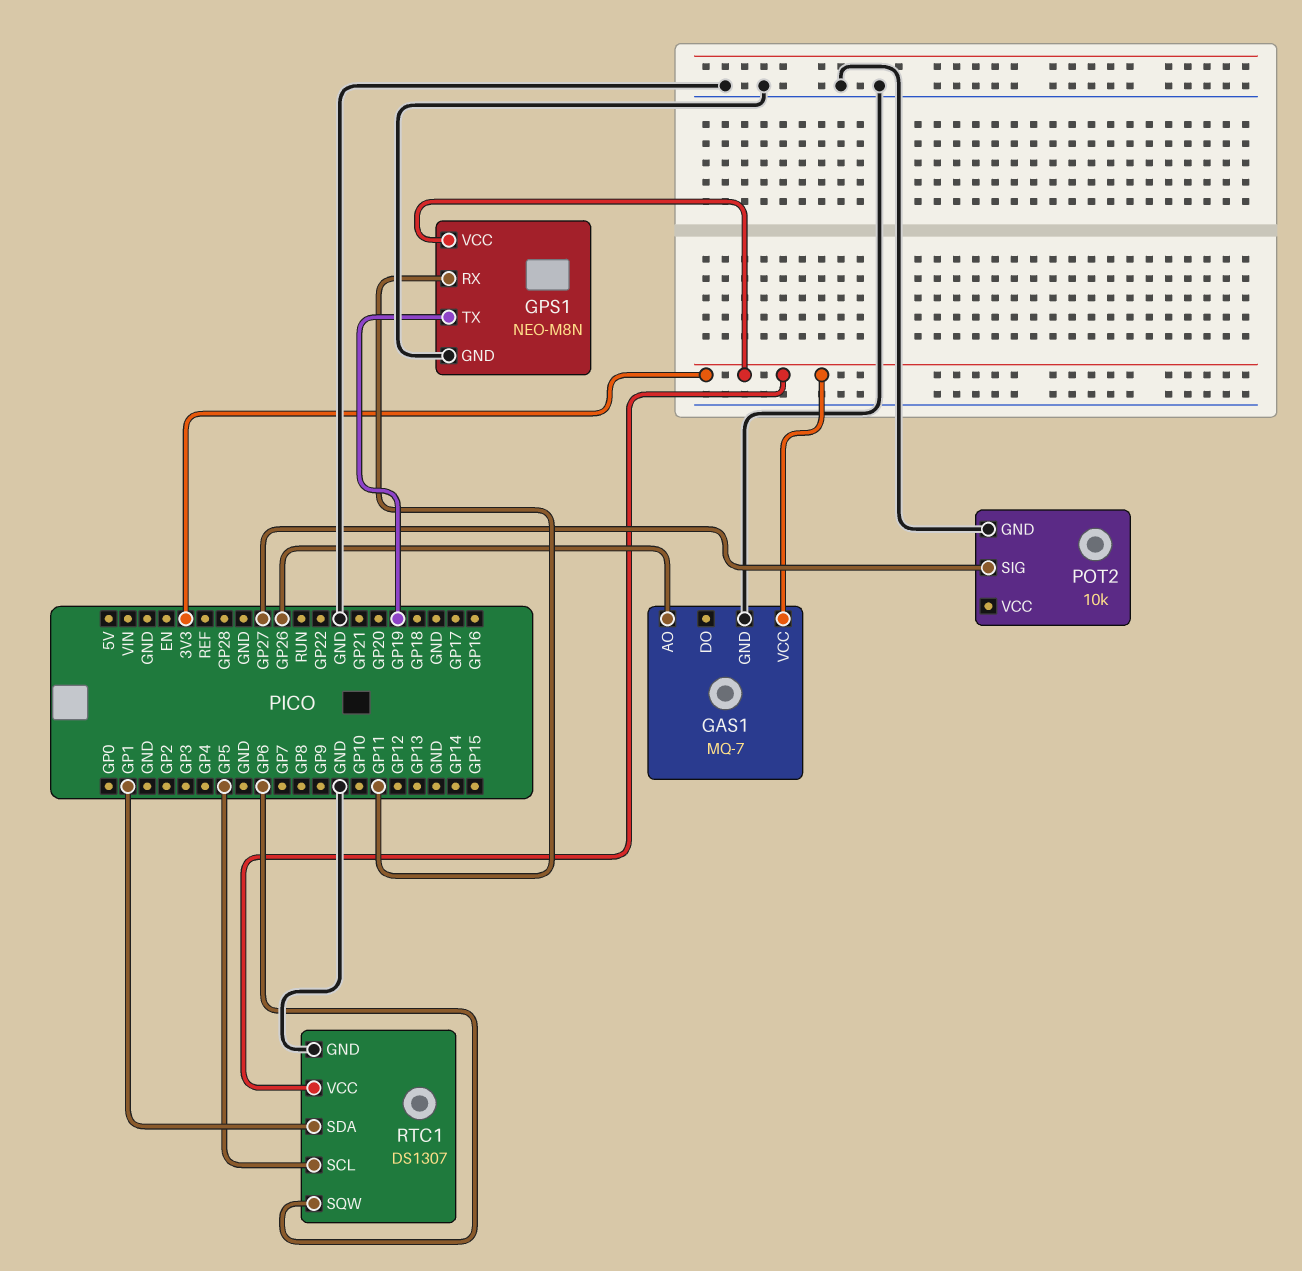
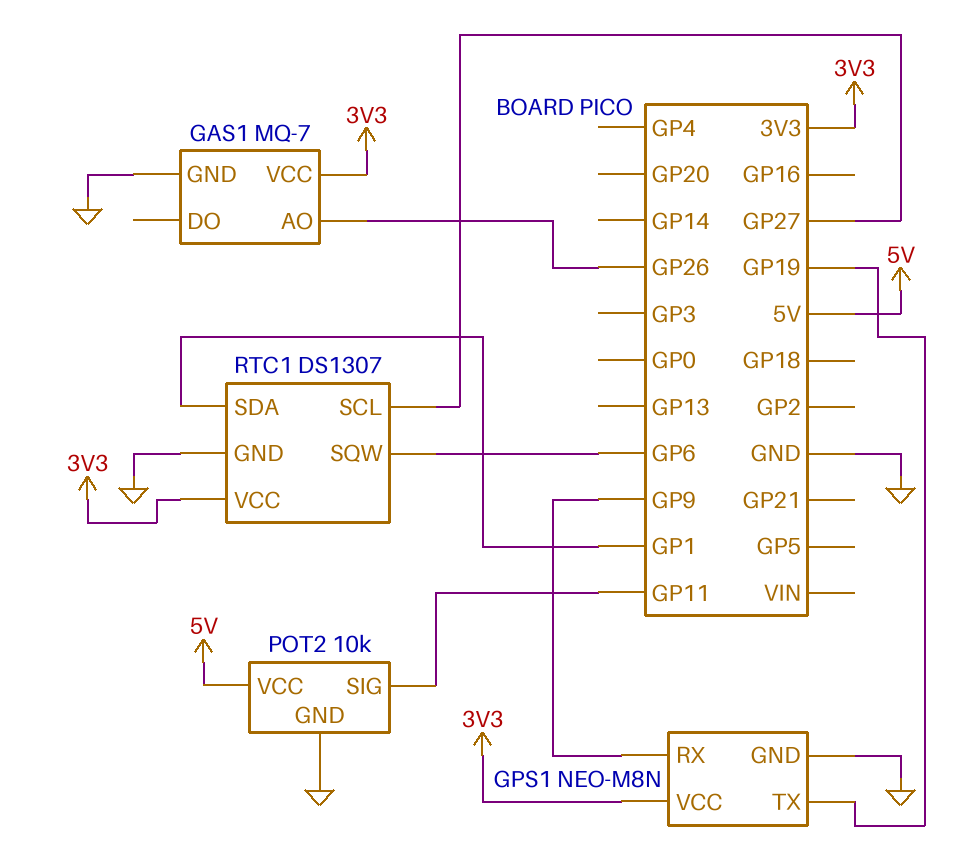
GPS1 pin RX: GP11 -> GP9
POT2 pin SIG: GP27 -> GP11
POT2 pin VCC: none -> 5V
RTC1 pin SCL: GP5 -> GP27

